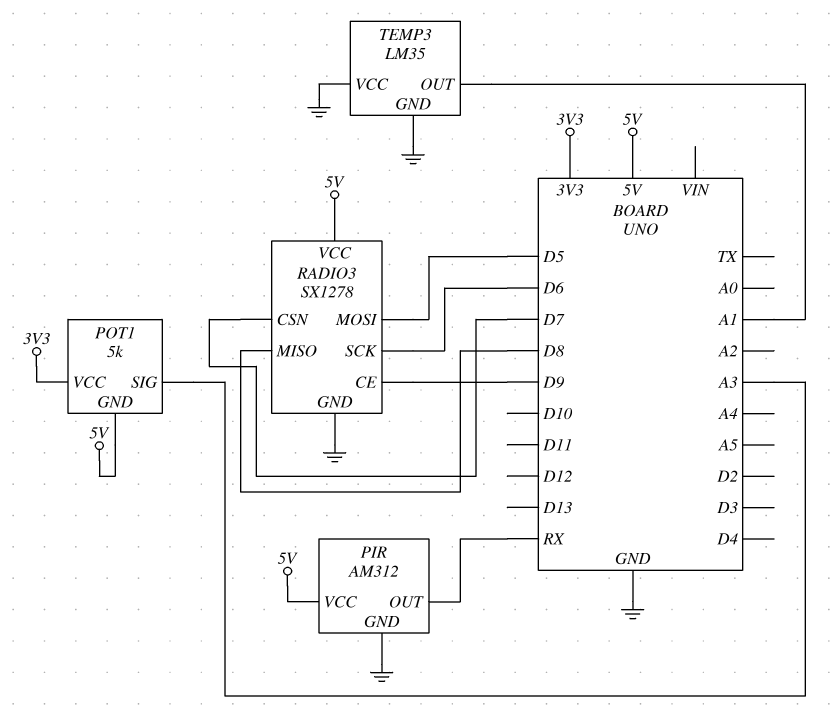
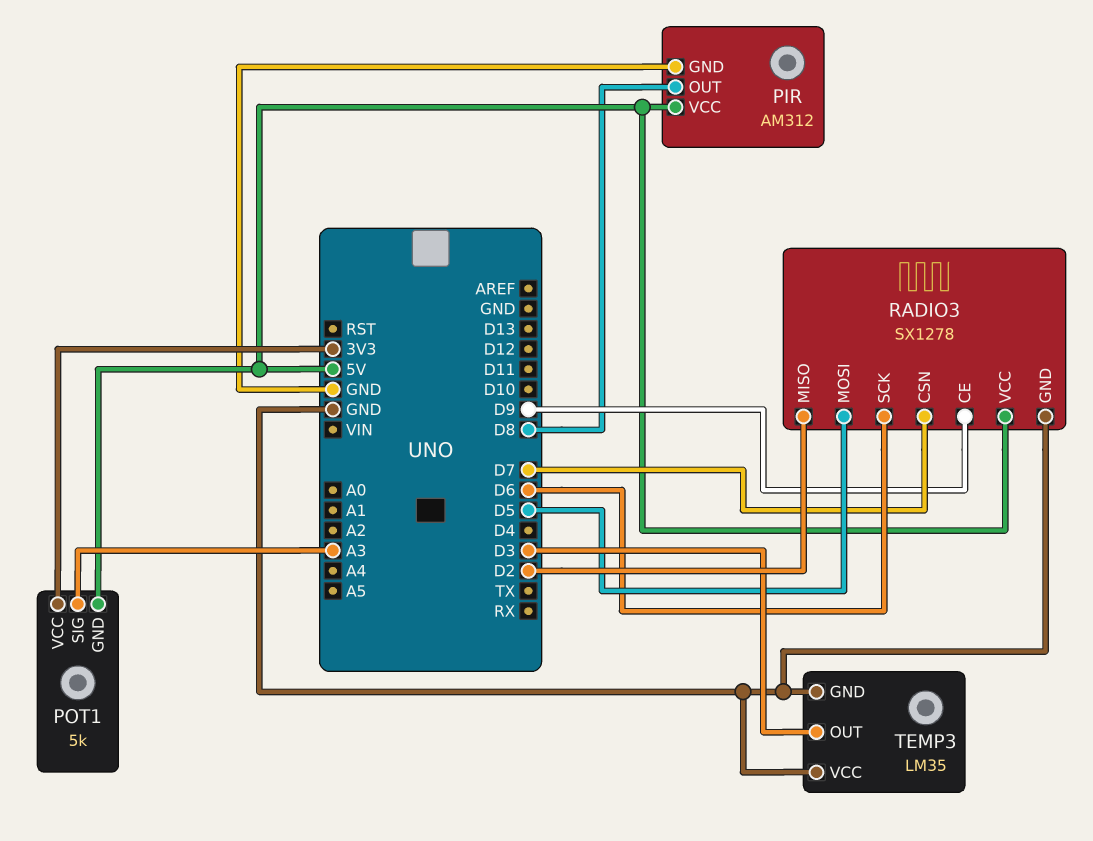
PIR pin OUT: RX -> D8
RADIO3 pin MISO: D8 -> D2
TEMP3 pin OUT: A1 -> D3

